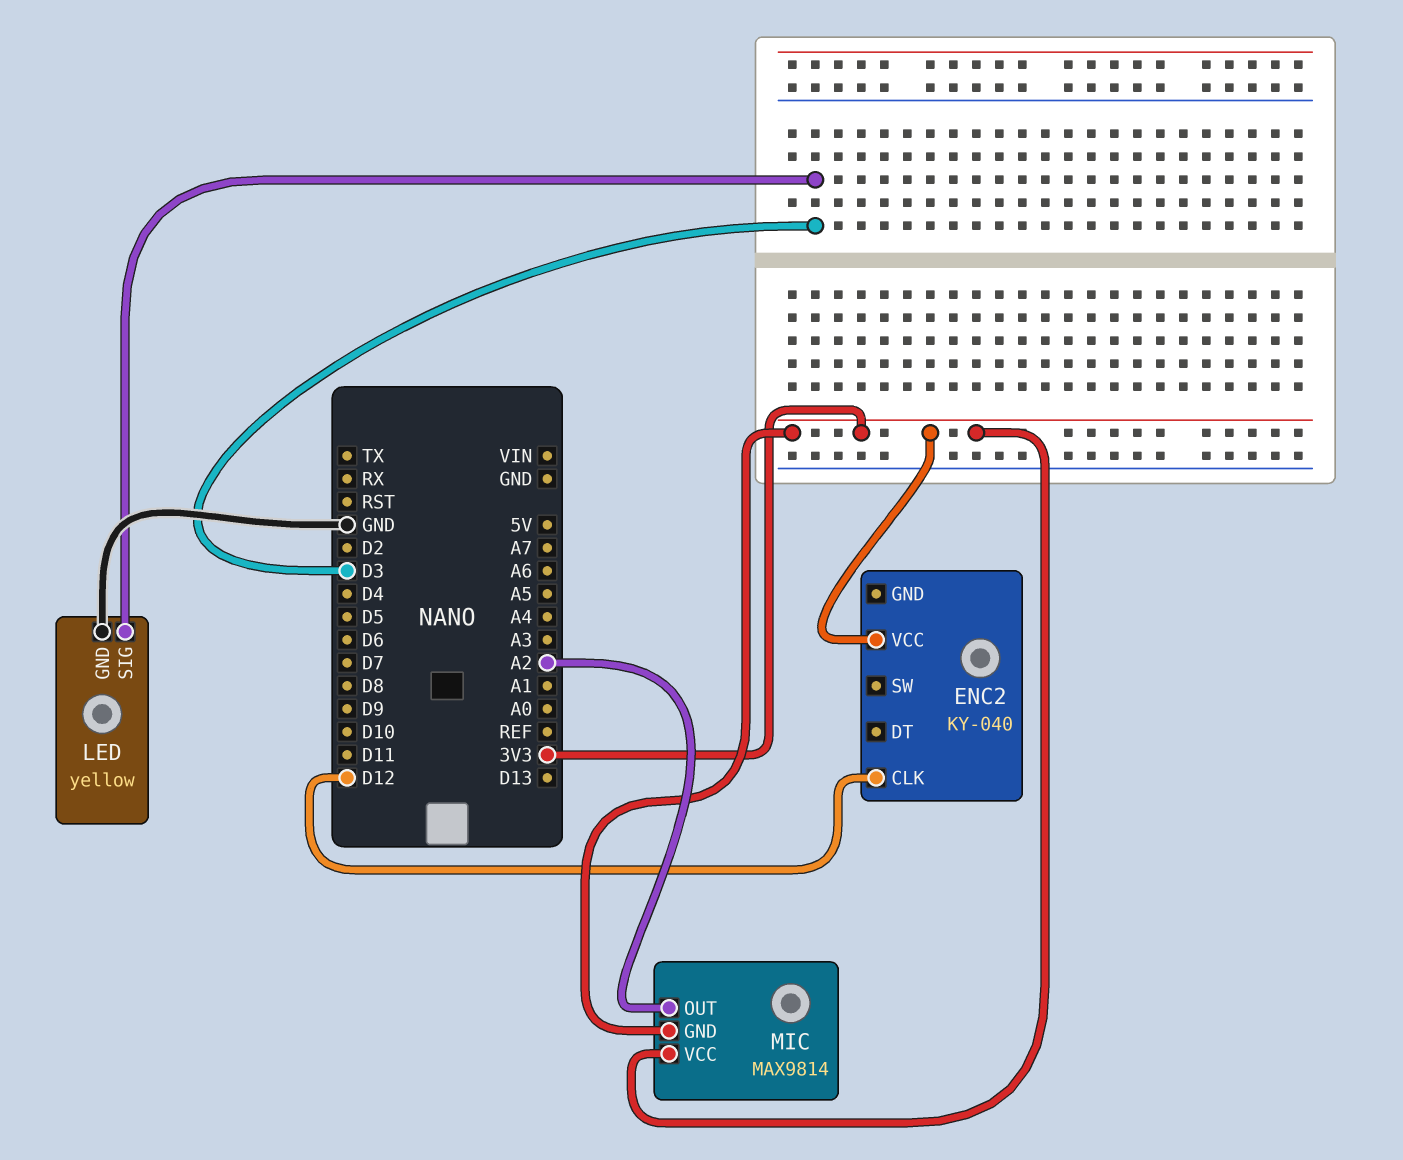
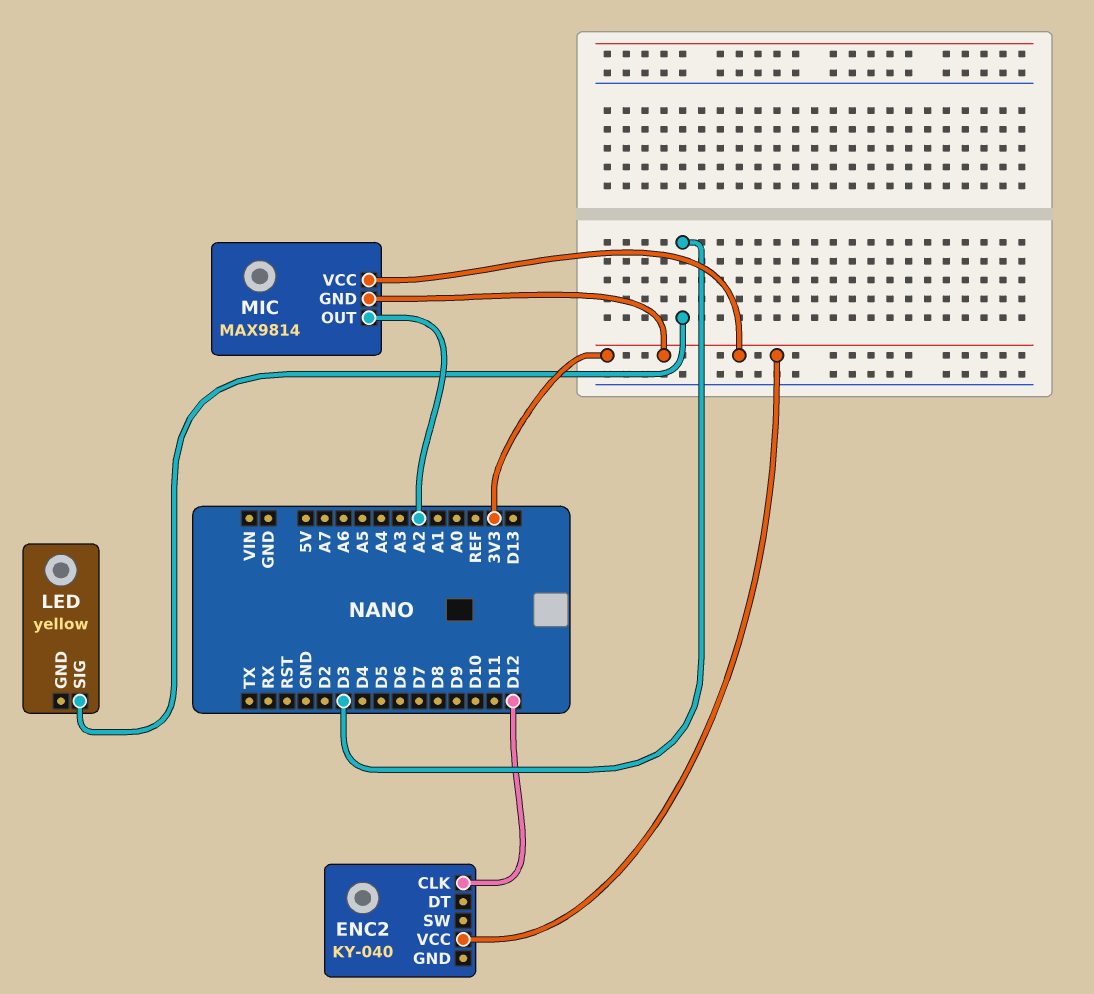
LED pin GND: GND -> none

